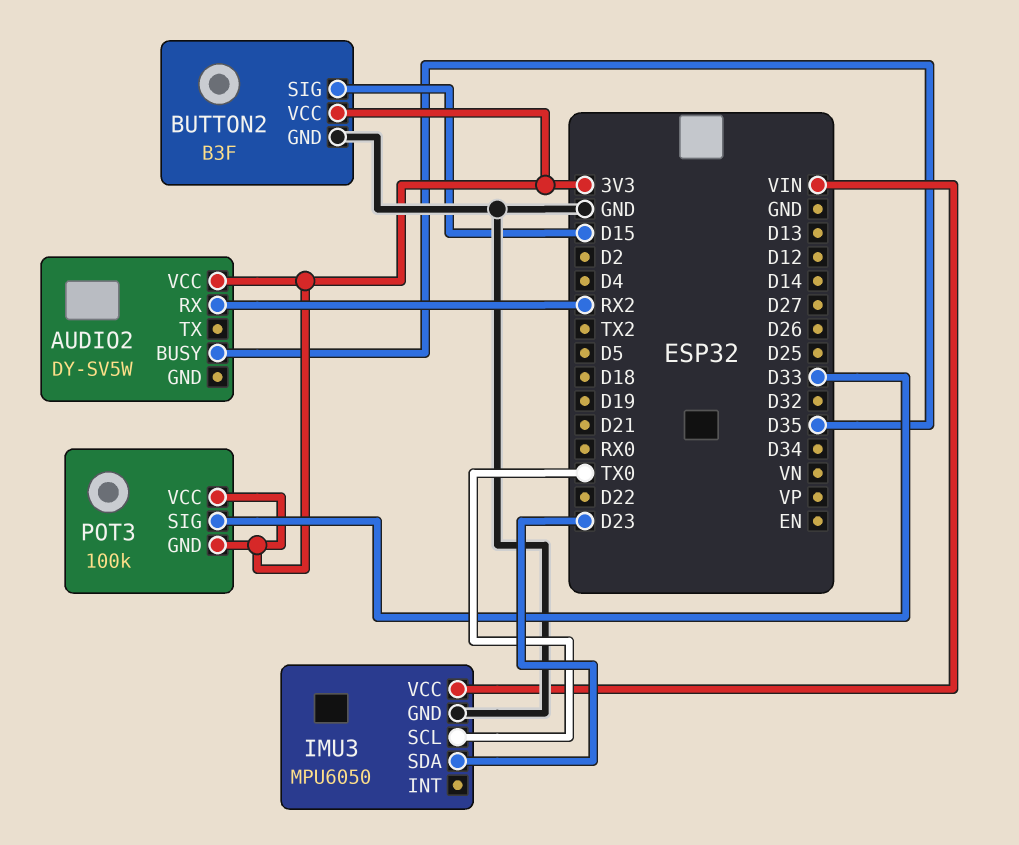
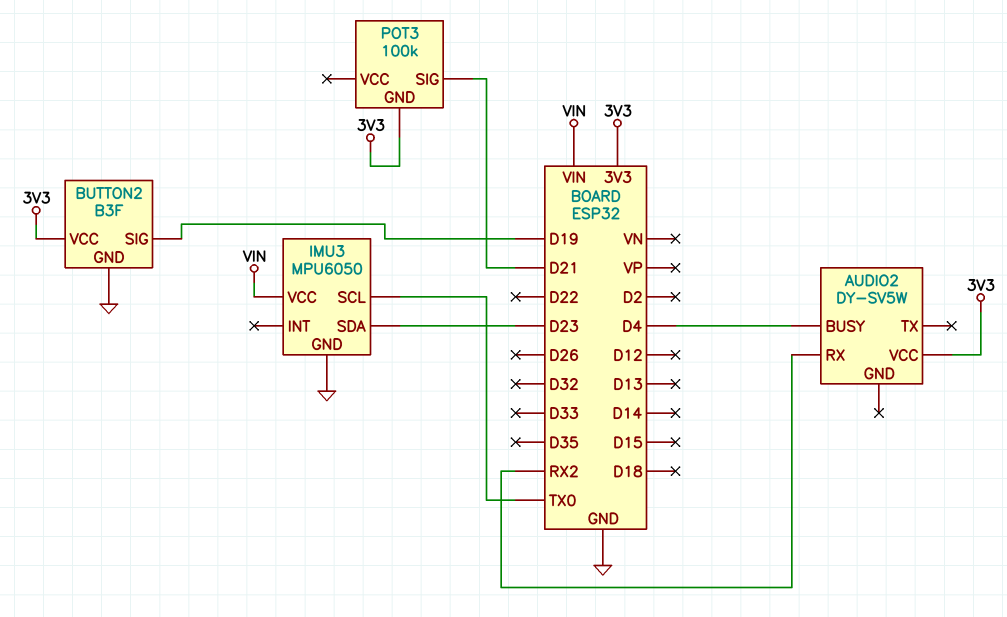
AUDIO2 pin BUSY: D35 -> D4
BUTTON2 pin SIG: D15 -> D19
POT3 pin SIG: D33 -> D21
POT3 pin VCC: 3V3 -> none

